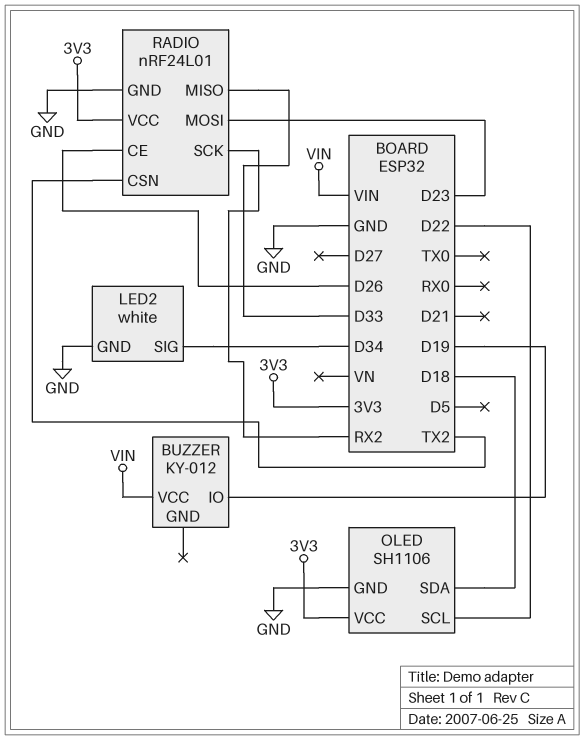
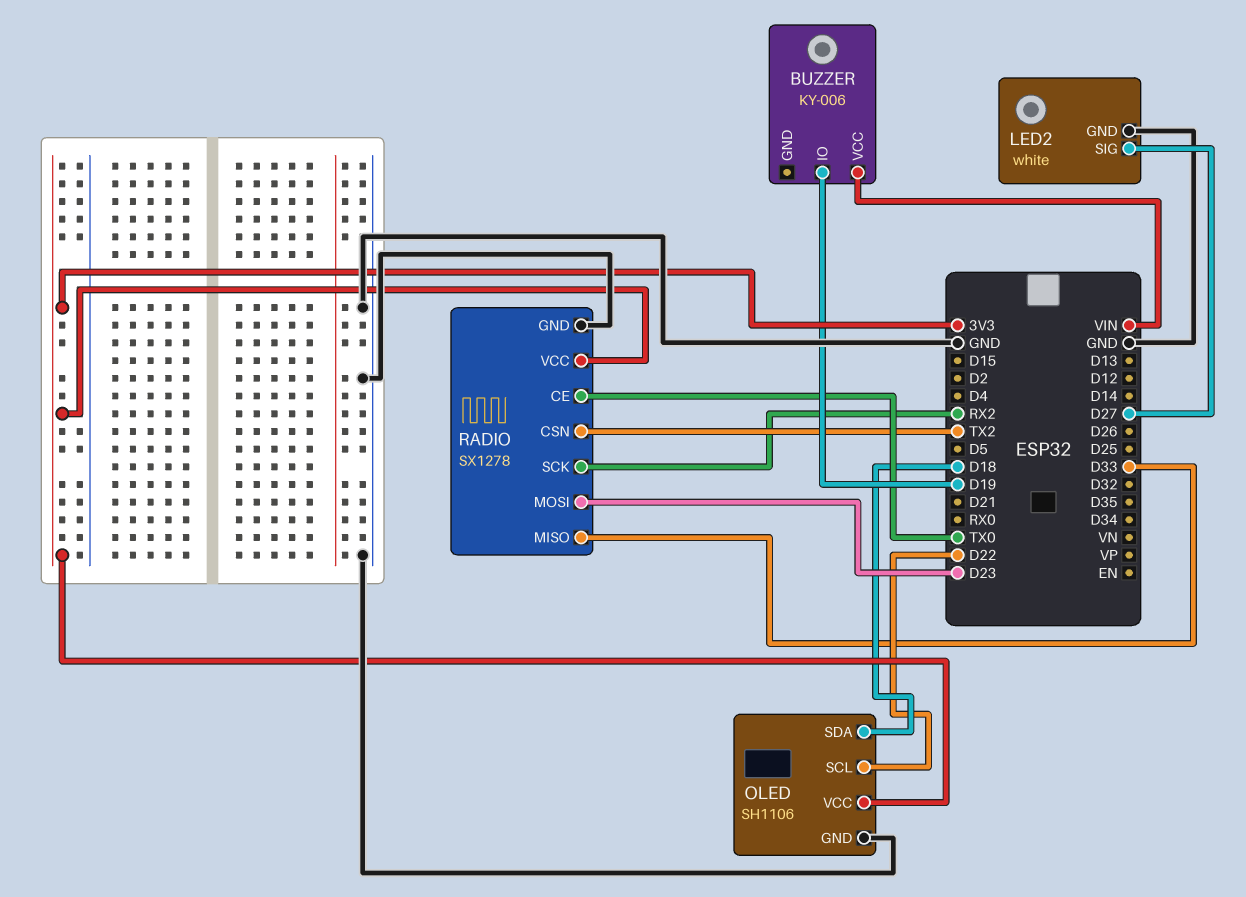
BUZZER: KY-012 -> KY-006
LED2 pin SIG: D34 -> D27
RADIO: nRF24L01 -> SX1278
RADIO pin CE: D26 -> TX0

